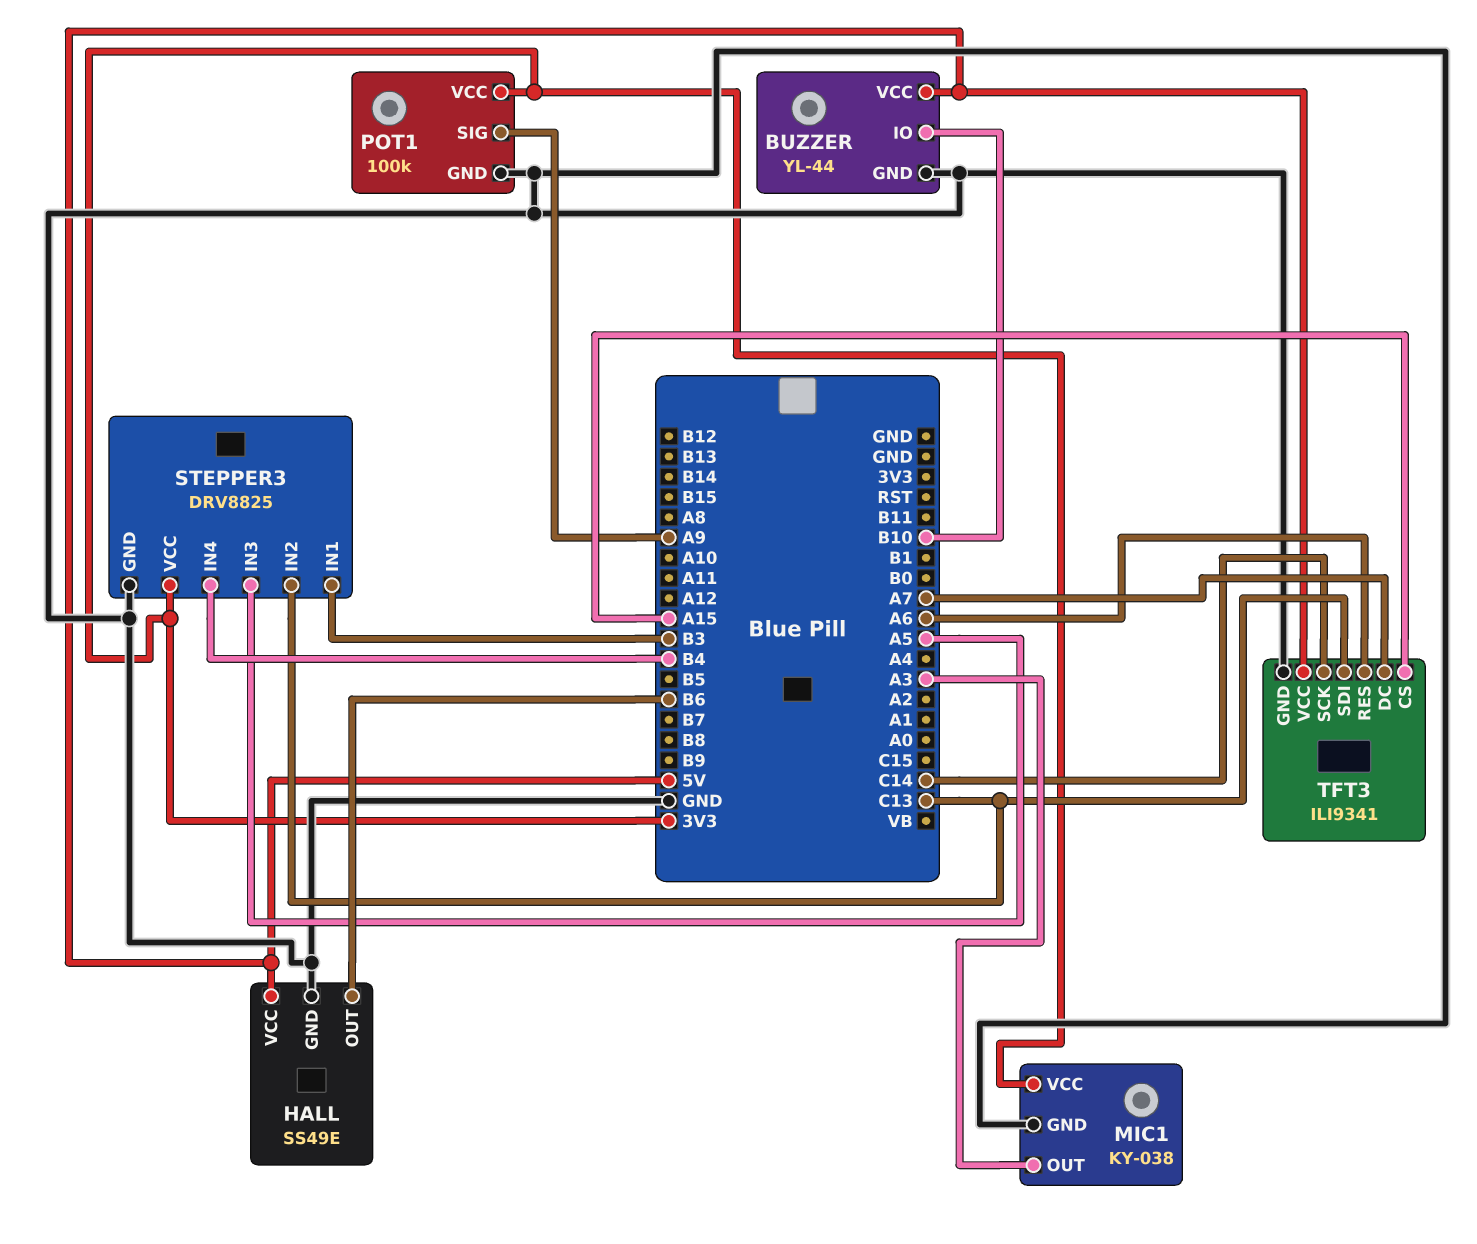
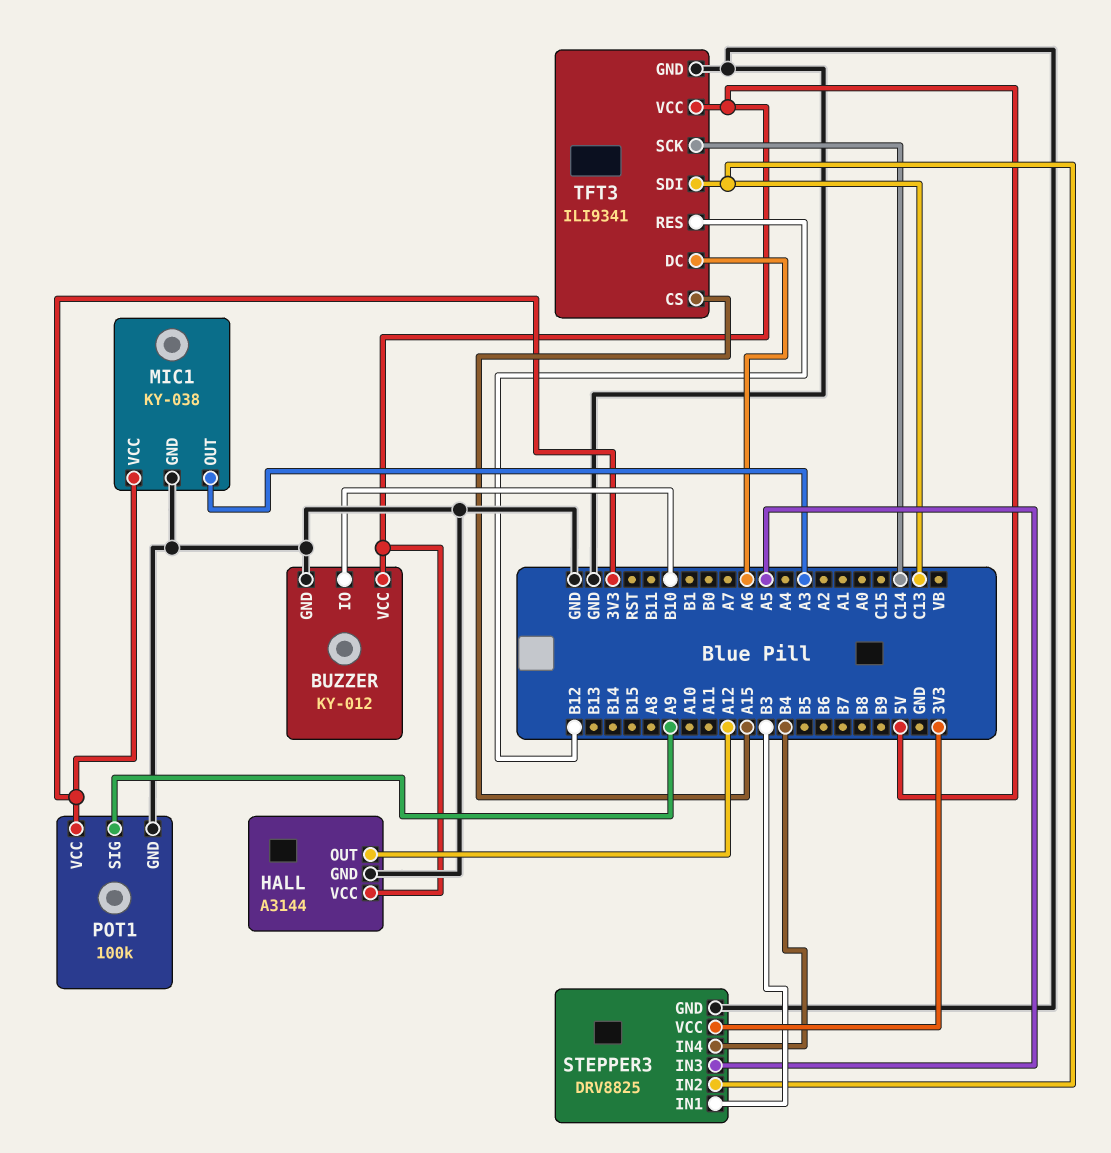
BUZZER: YL-44 -> KY-012
HALL: SS49E -> A3144
HALL pin OUT: B6 -> A12
TFT3 pin DC: A7 -> A6
TFT3 pin RES: A6 -> B12

